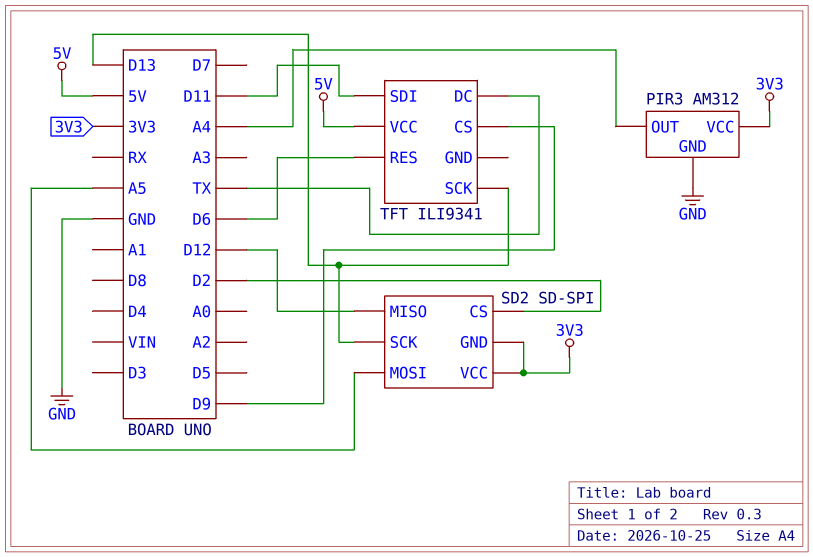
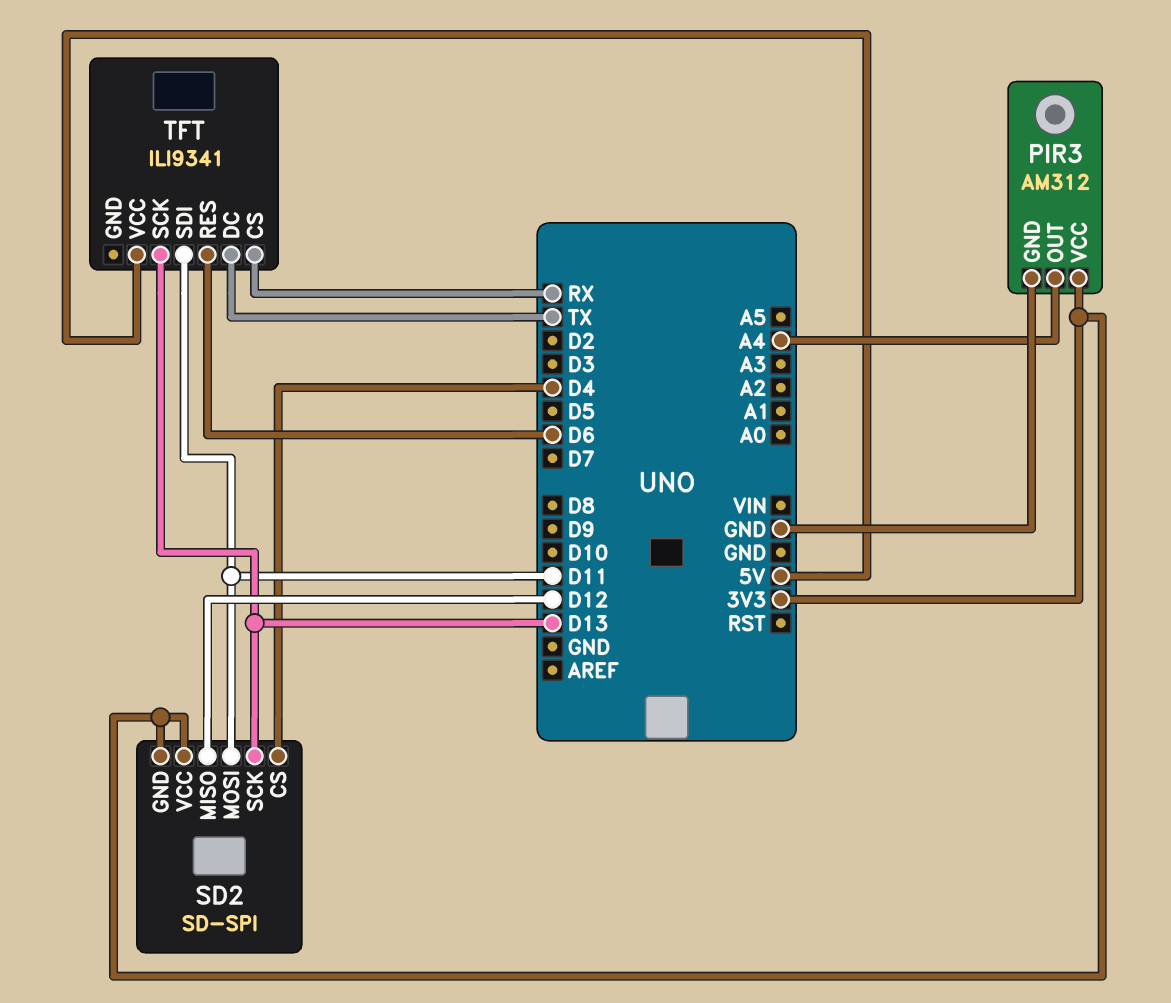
SD2 pin CS: D2 -> D4
SD2 pin MOSI: A5 -> D11
TFT pin CS: D9 -> RX

